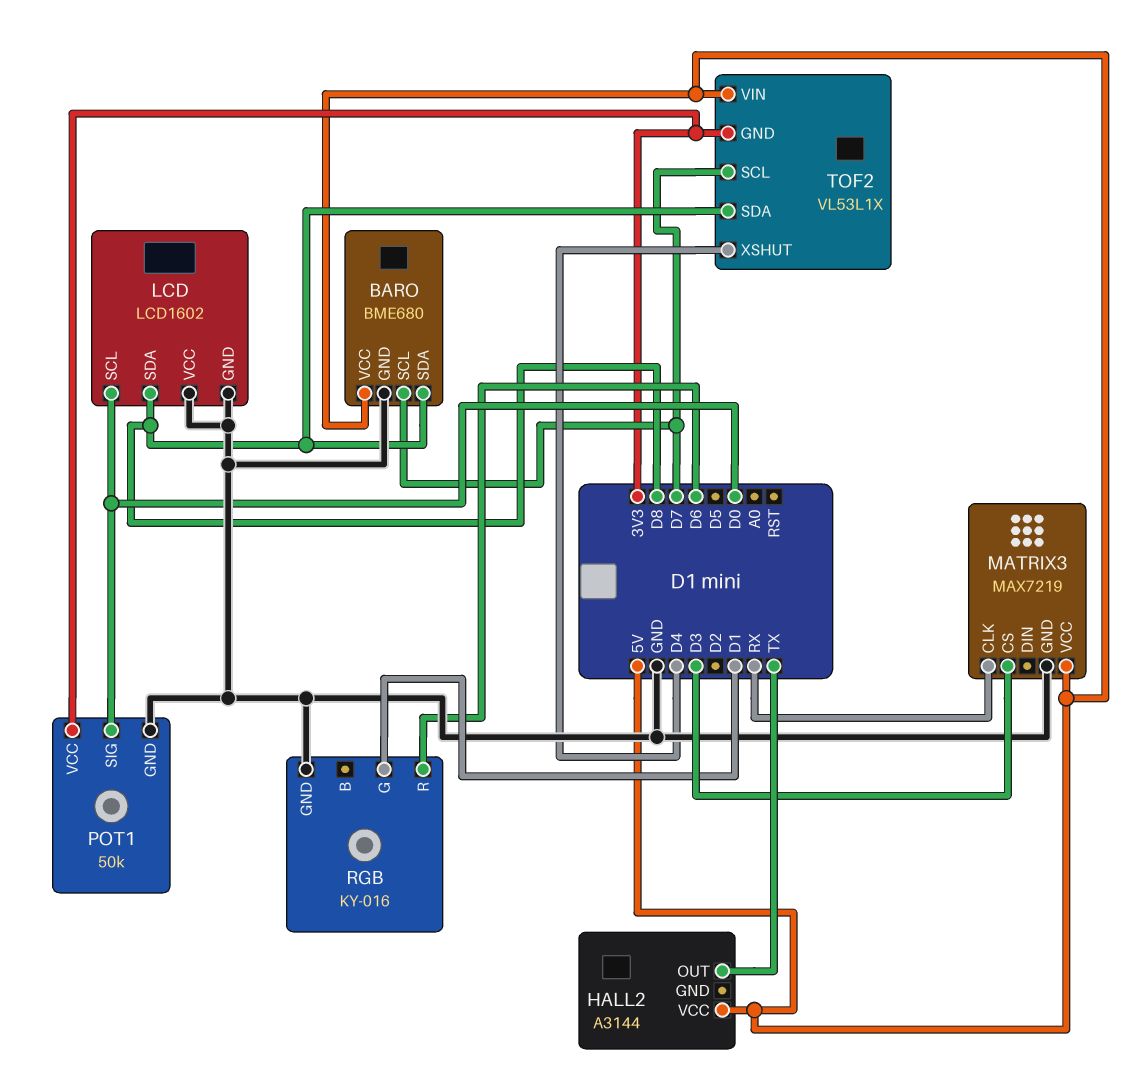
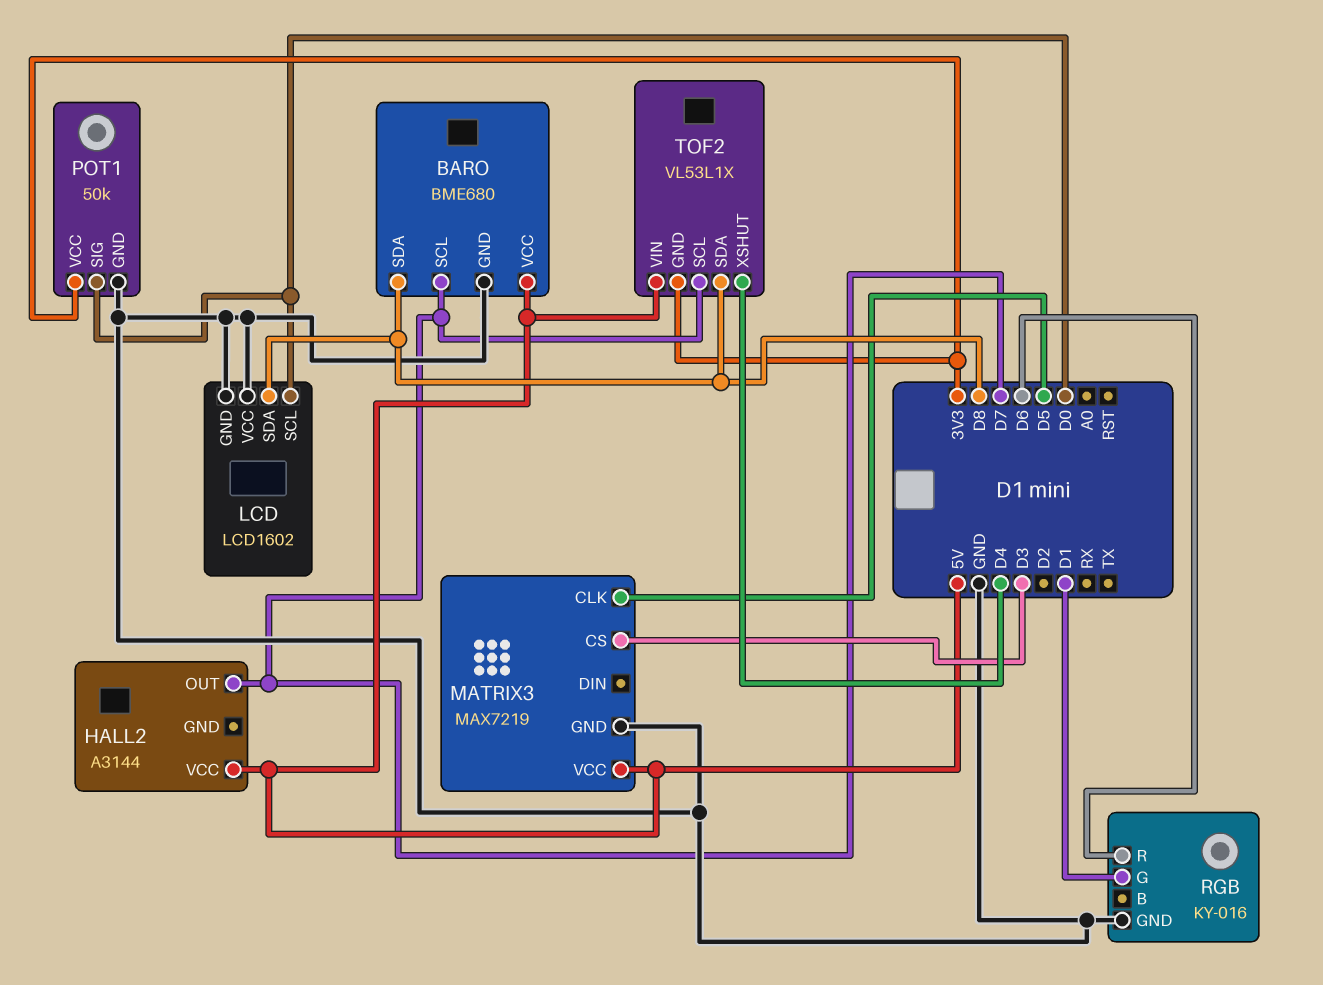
HALL2 pin OUT: TX -> D7
MATRIX3 pin CLK: RX -> D5

